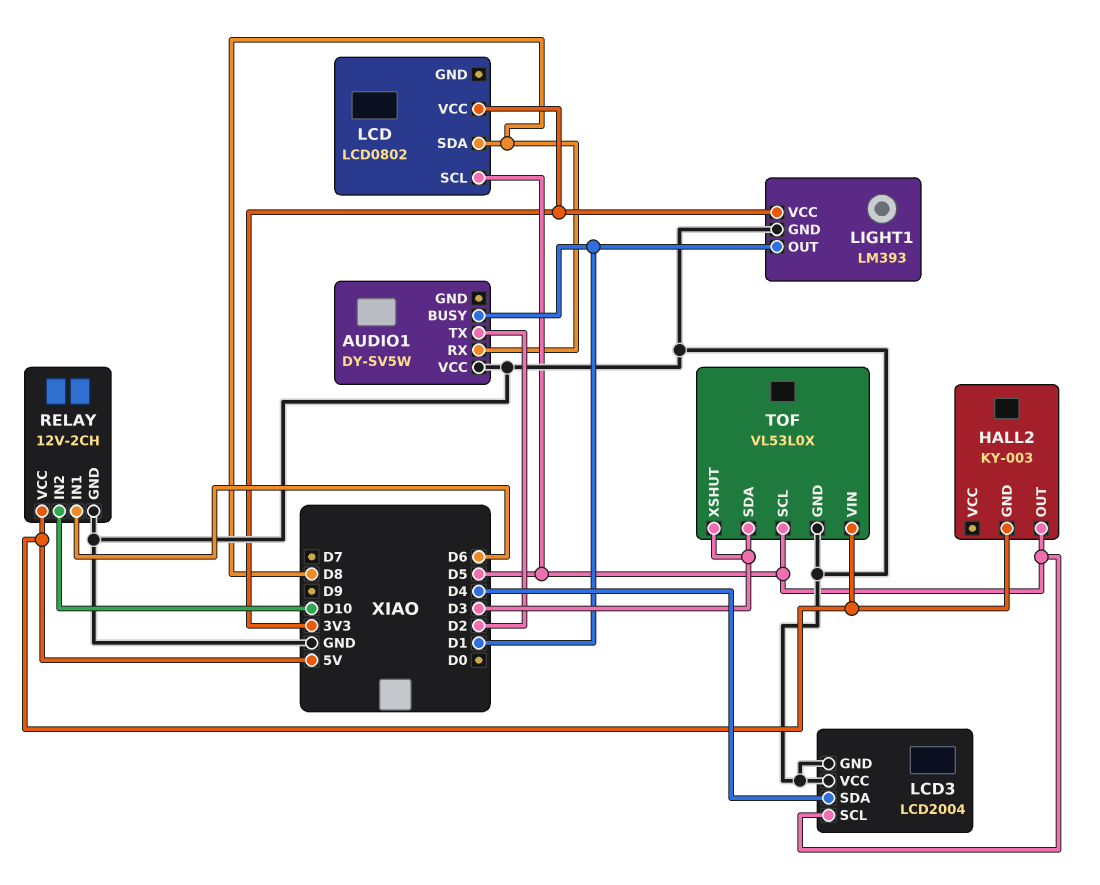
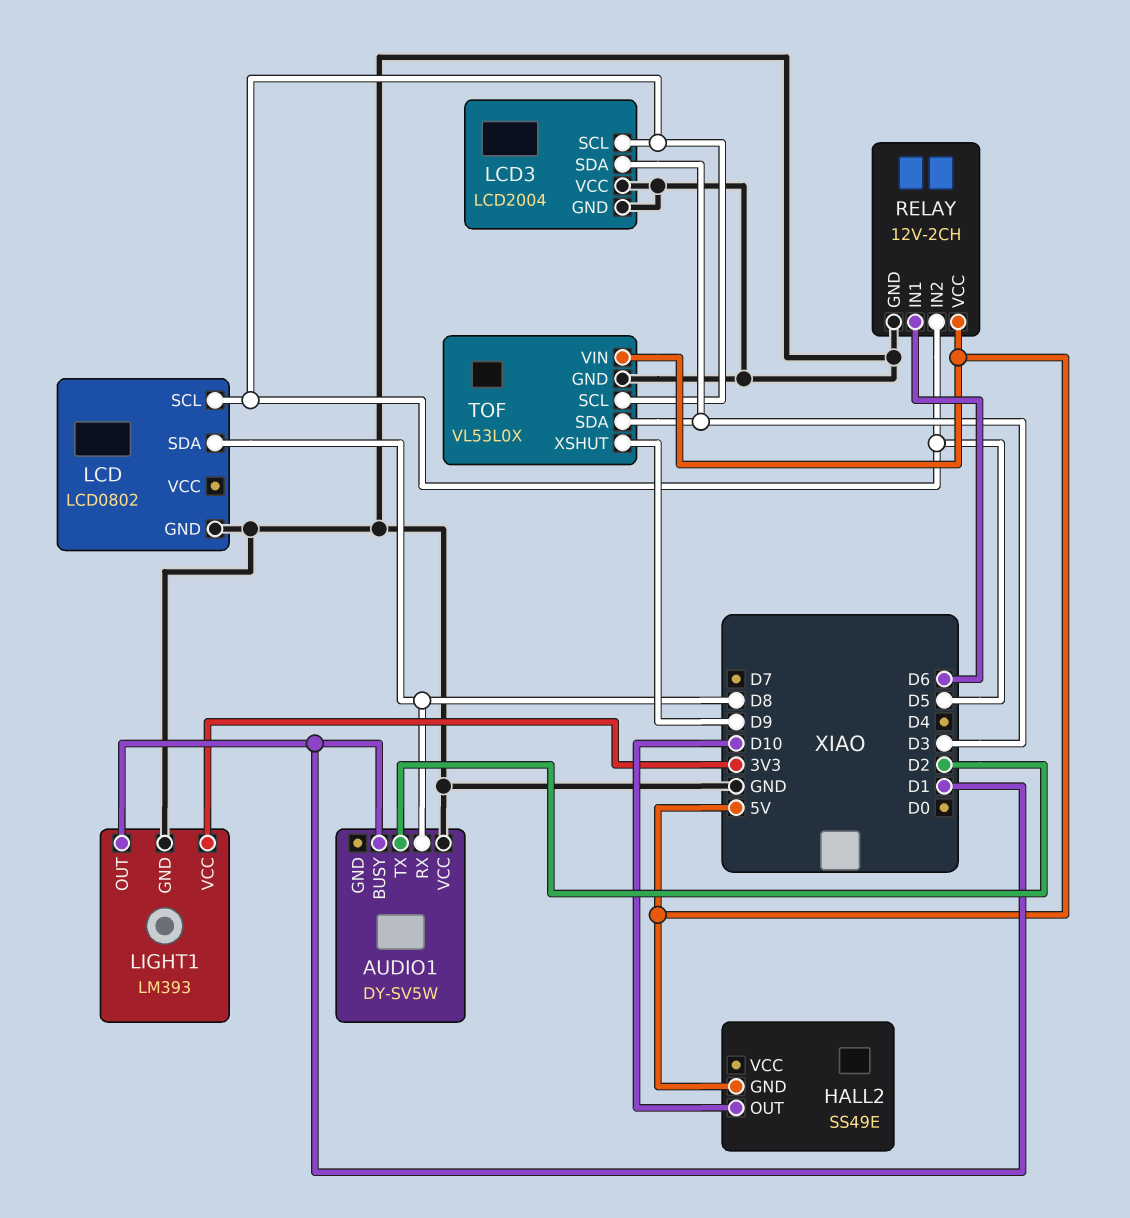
HALL2: KY-003 -> SS49E
HALL2 pin OUT: D5 -> D10
LCD pin GND: none -> GND
LCD pin VCC: 3V3 -> none
LCD3 pin SDA: D4 -> D3
RELAY pin IN2: D10 -> D5
TOF pin XSHUT: D3 -> D9

